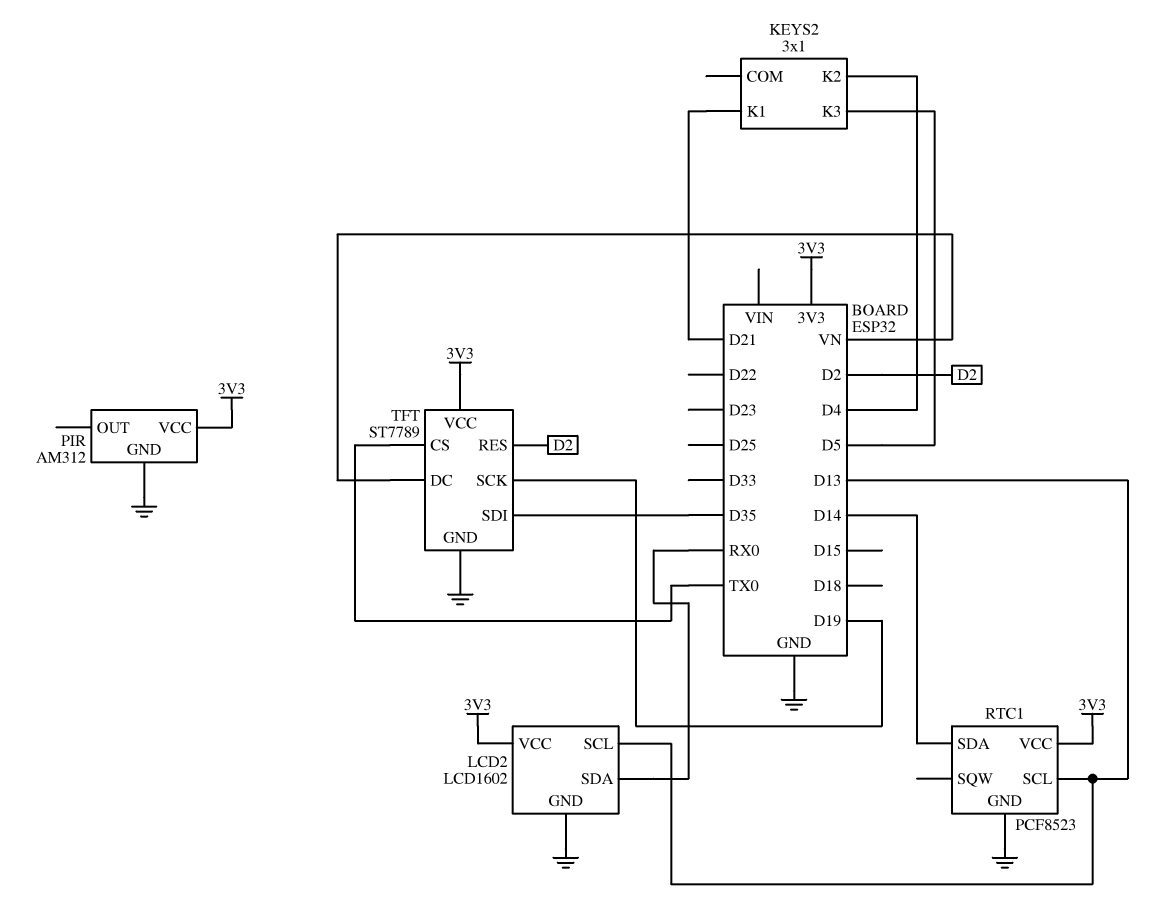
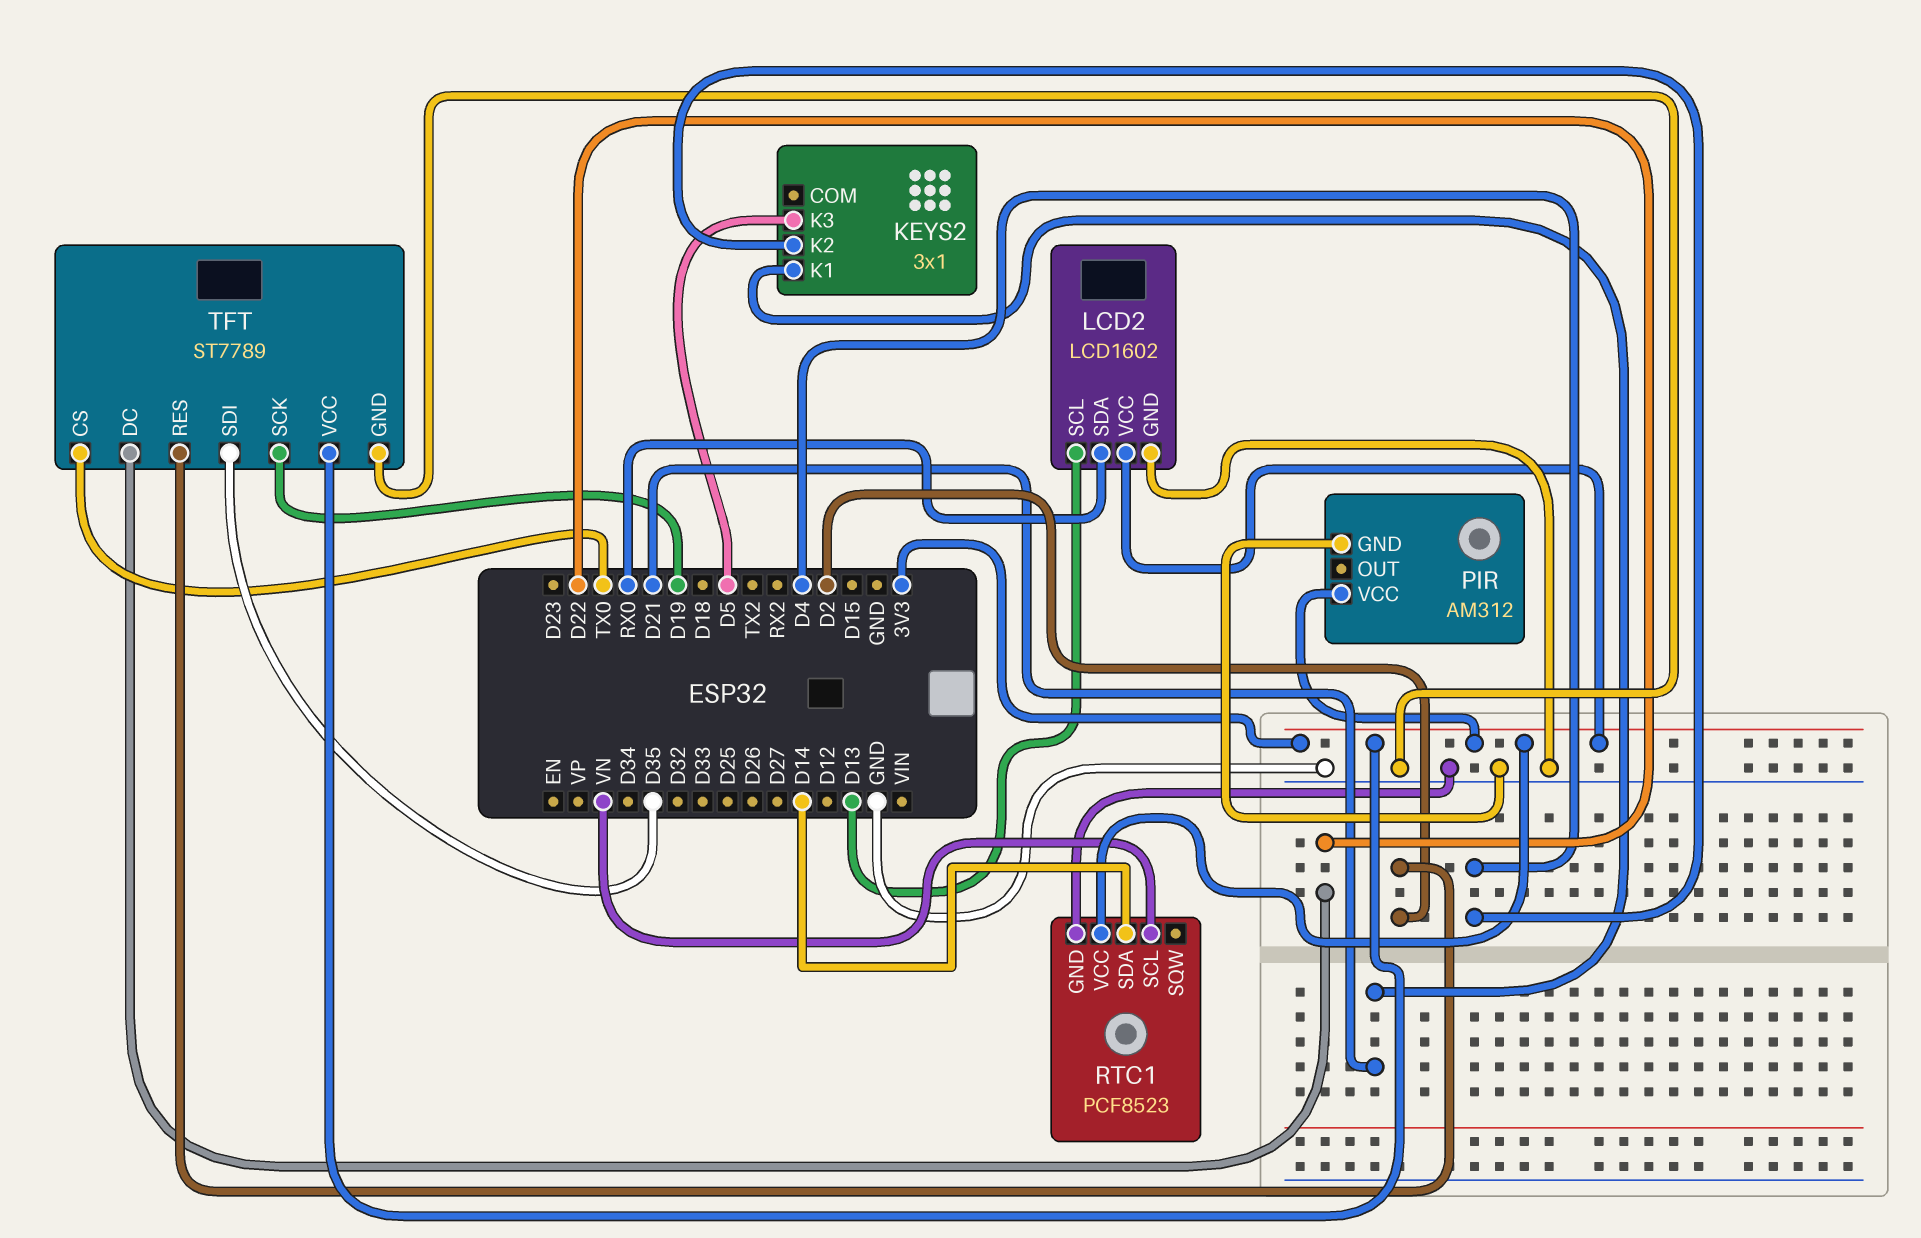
RTC1 pin SCL: D13 -> VN
TFT pin DC: VN -> D22

